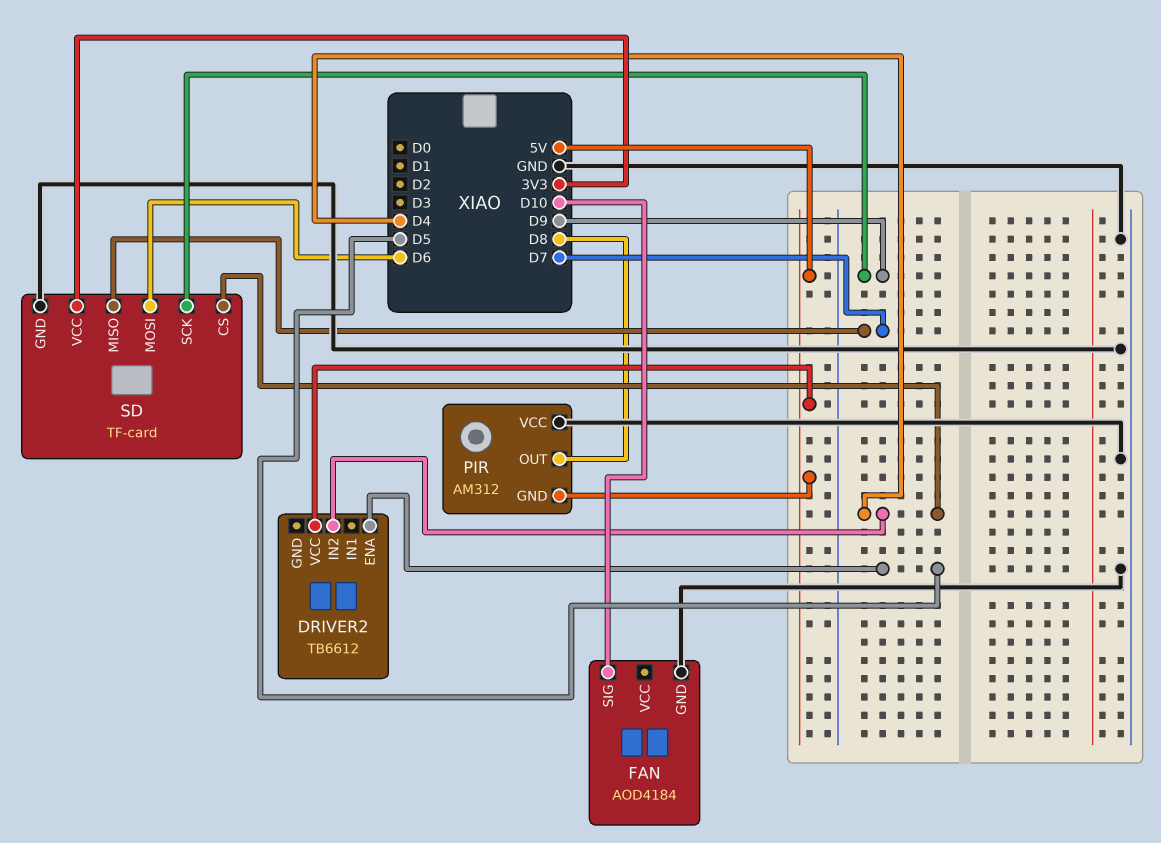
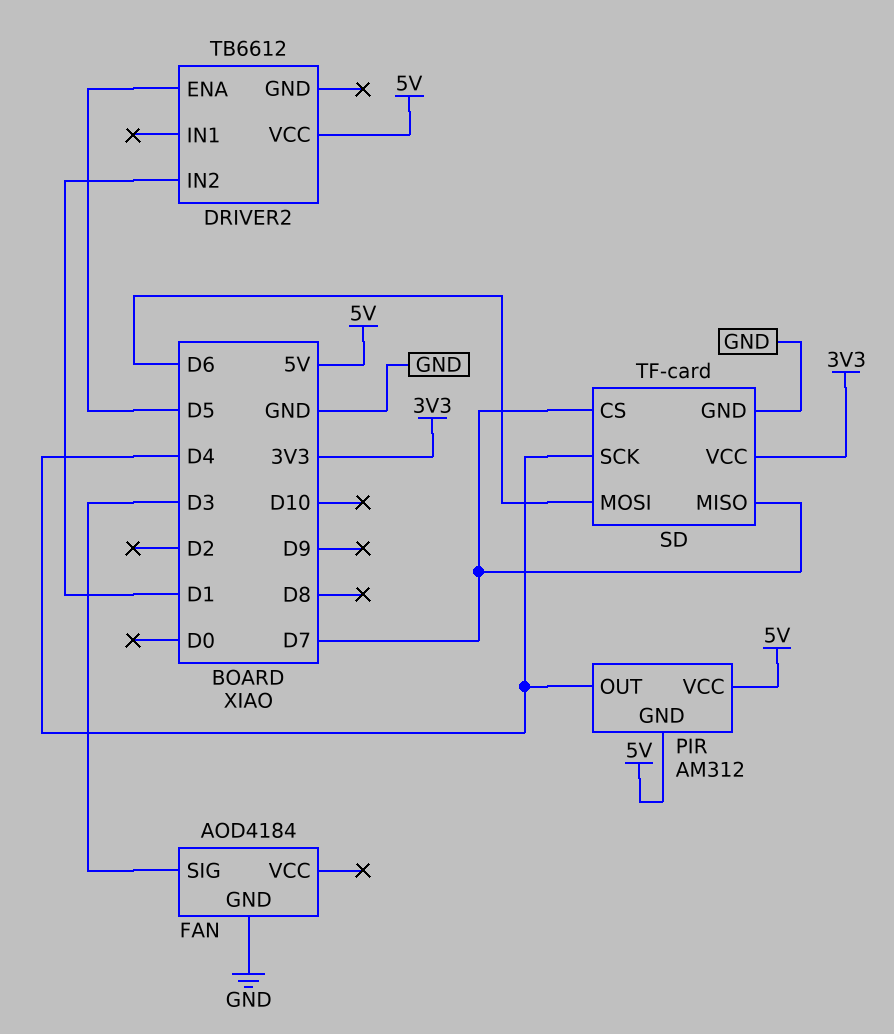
DRIVER2 pin IN2: D4 -> D1
FAN pin SIG: D10 -> D3
PIR pin OUT: D8 -> D4
PIR pin VCC: GND -> 5V
SD pin CS: D4 -> D7
SD pin SCK: D9 -> D4

